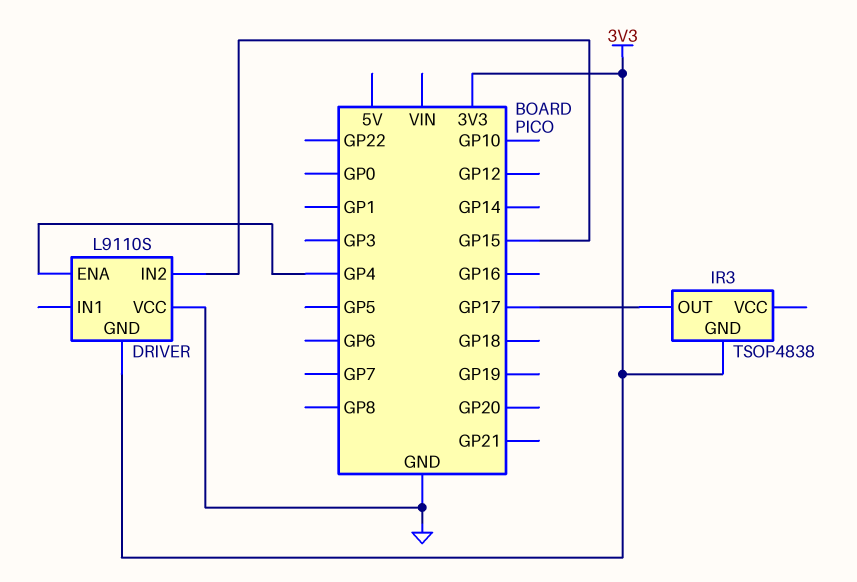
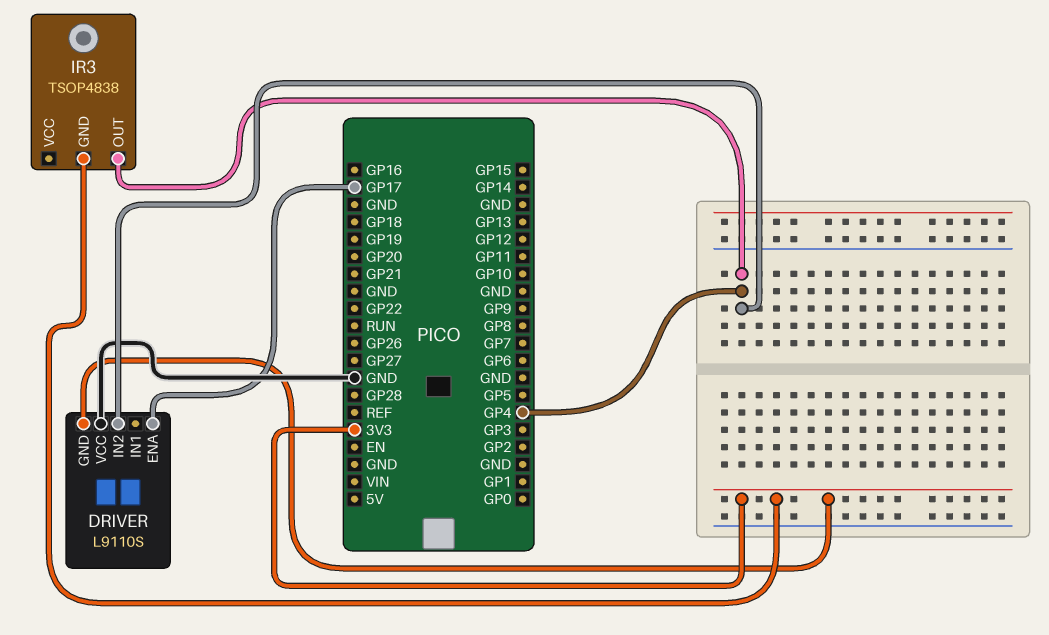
DRIVER pin ENA: GP4 -> GP17
DRIVER pin IN2: GP15 -> GP4
IR3 pin OUT: GP17 -> GP4

